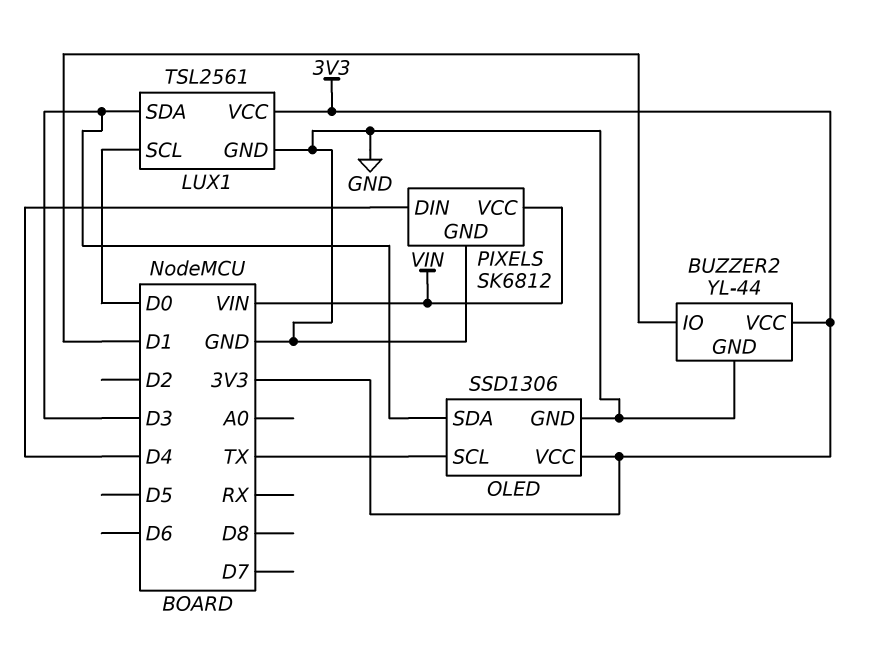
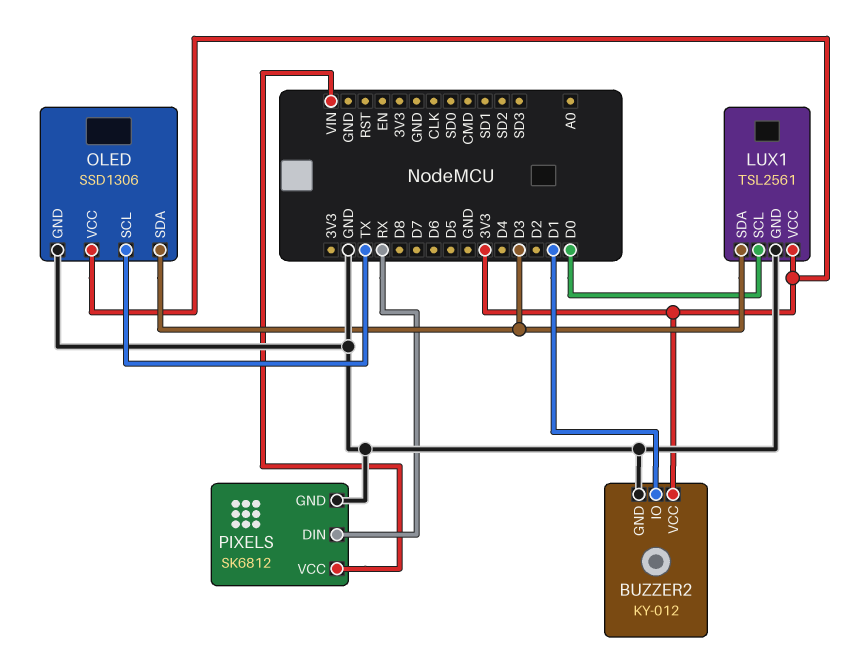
BUZZER2: YL-44 -> KY-012
PIXELS pin DIN: D4 -> RX

